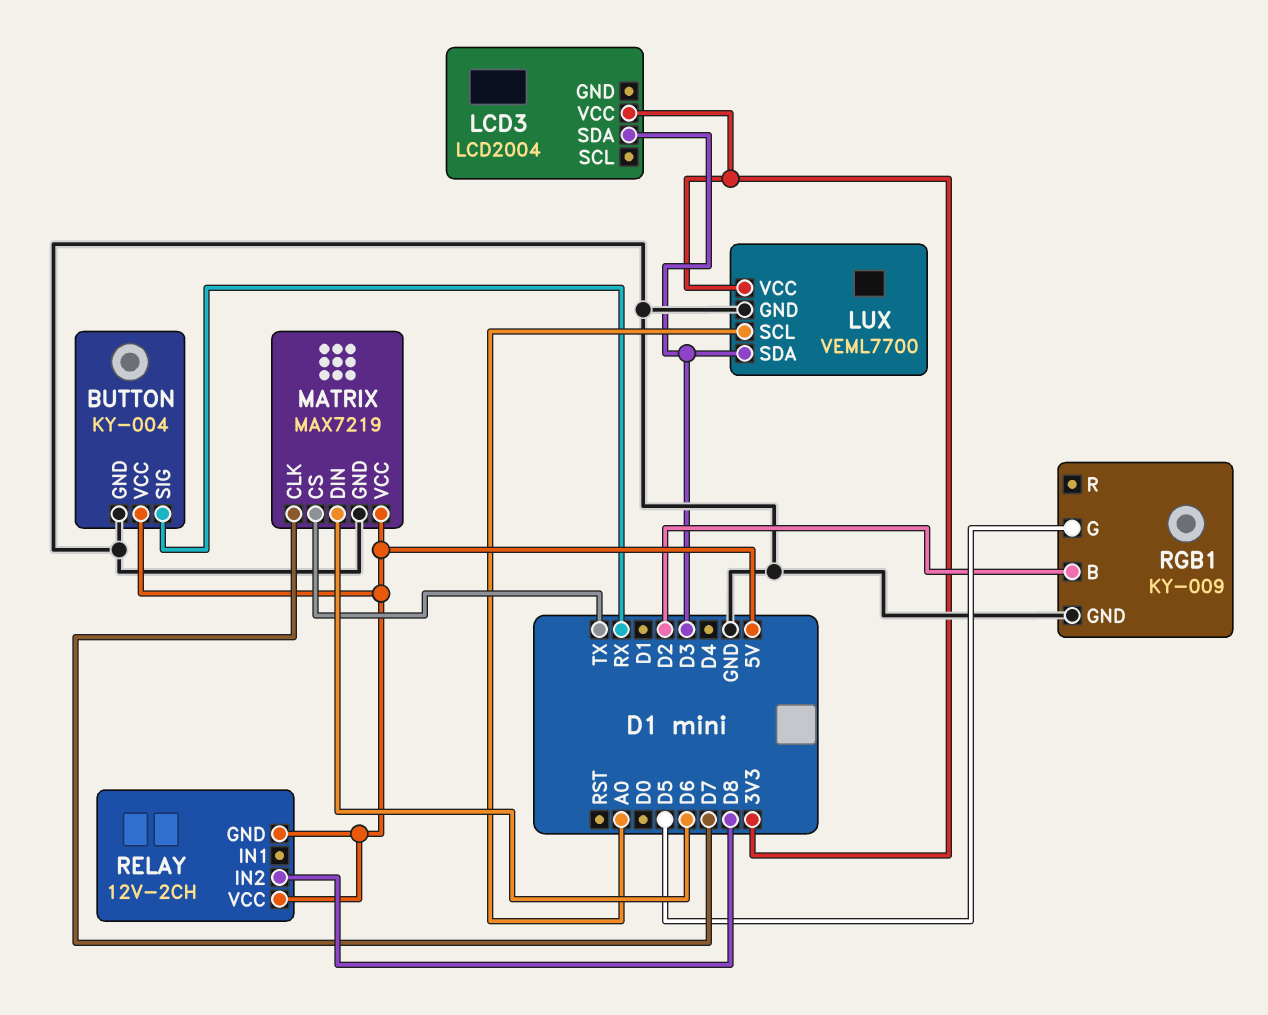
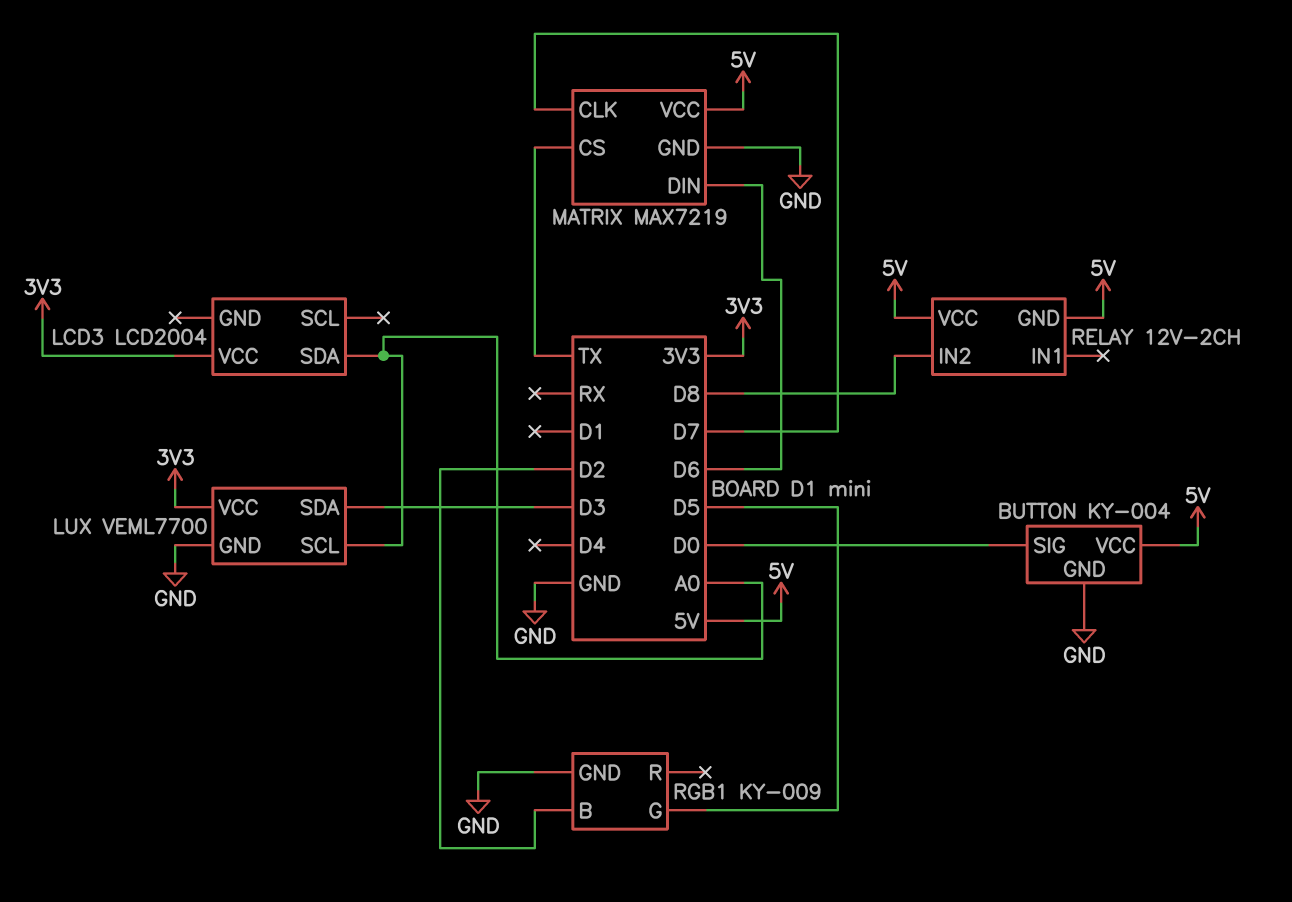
BUTTON pin SIG: RX -> D0
LCD3 pin SDA: D3 -> A0

